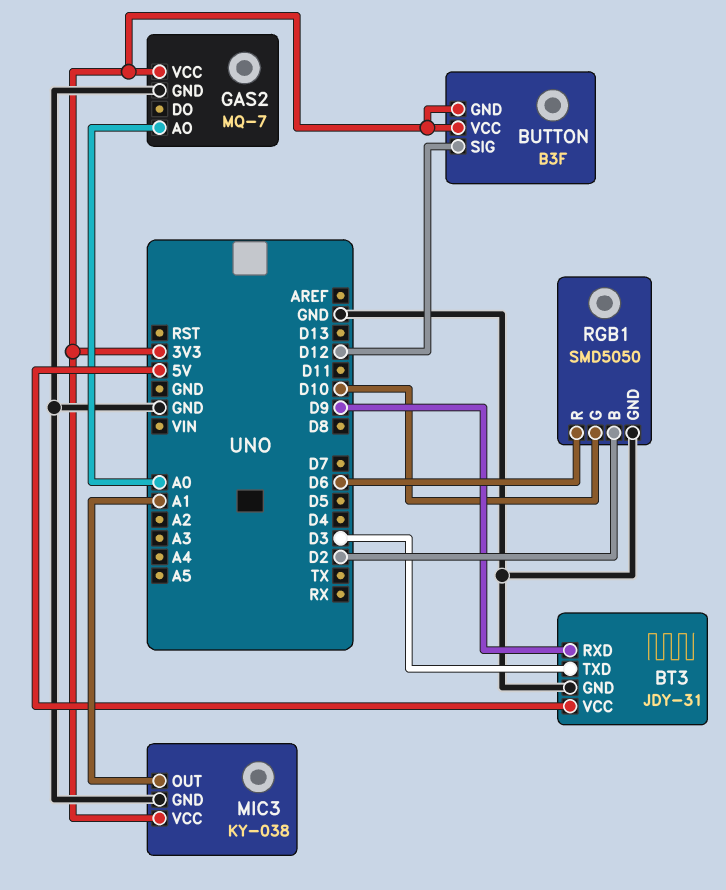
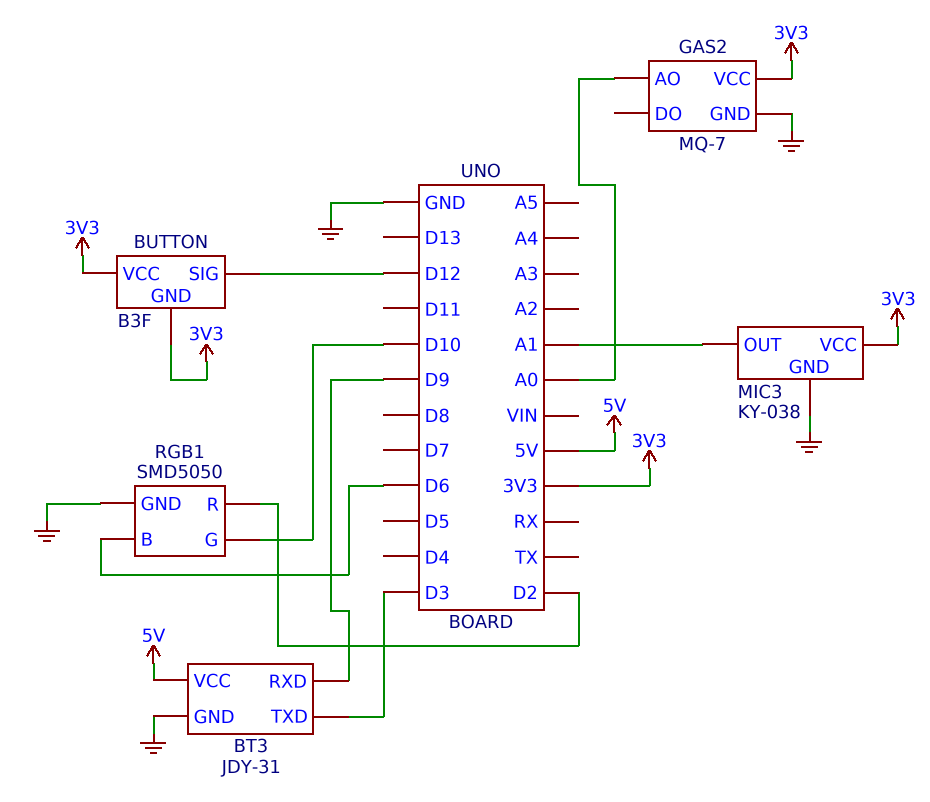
RGB1 pin B: D2 -> D6
RGB1 pin R: D6 -> D2

